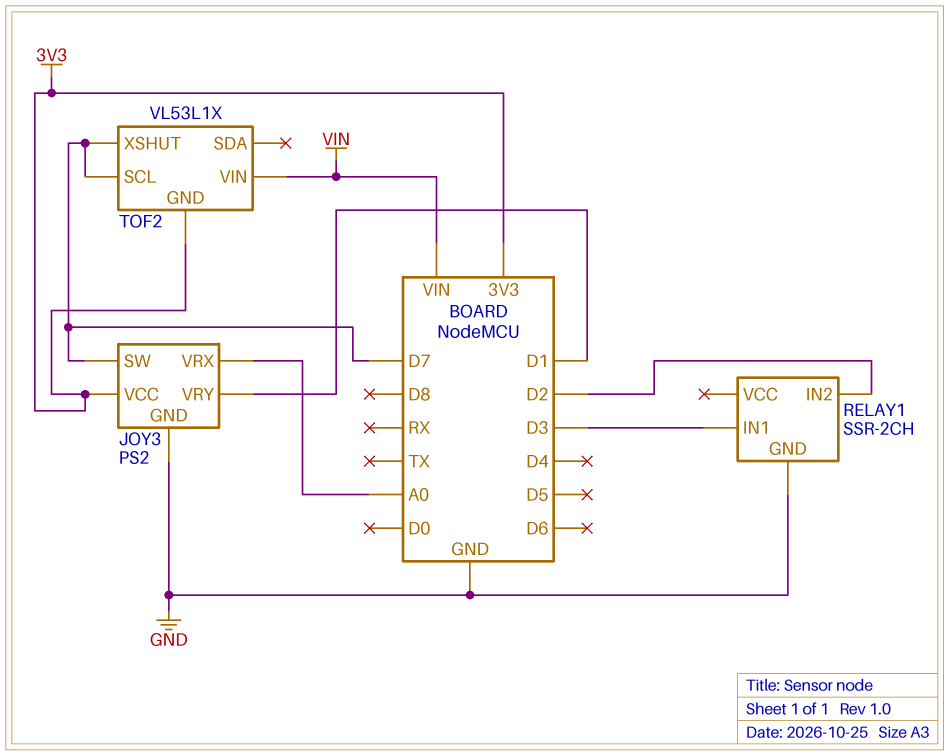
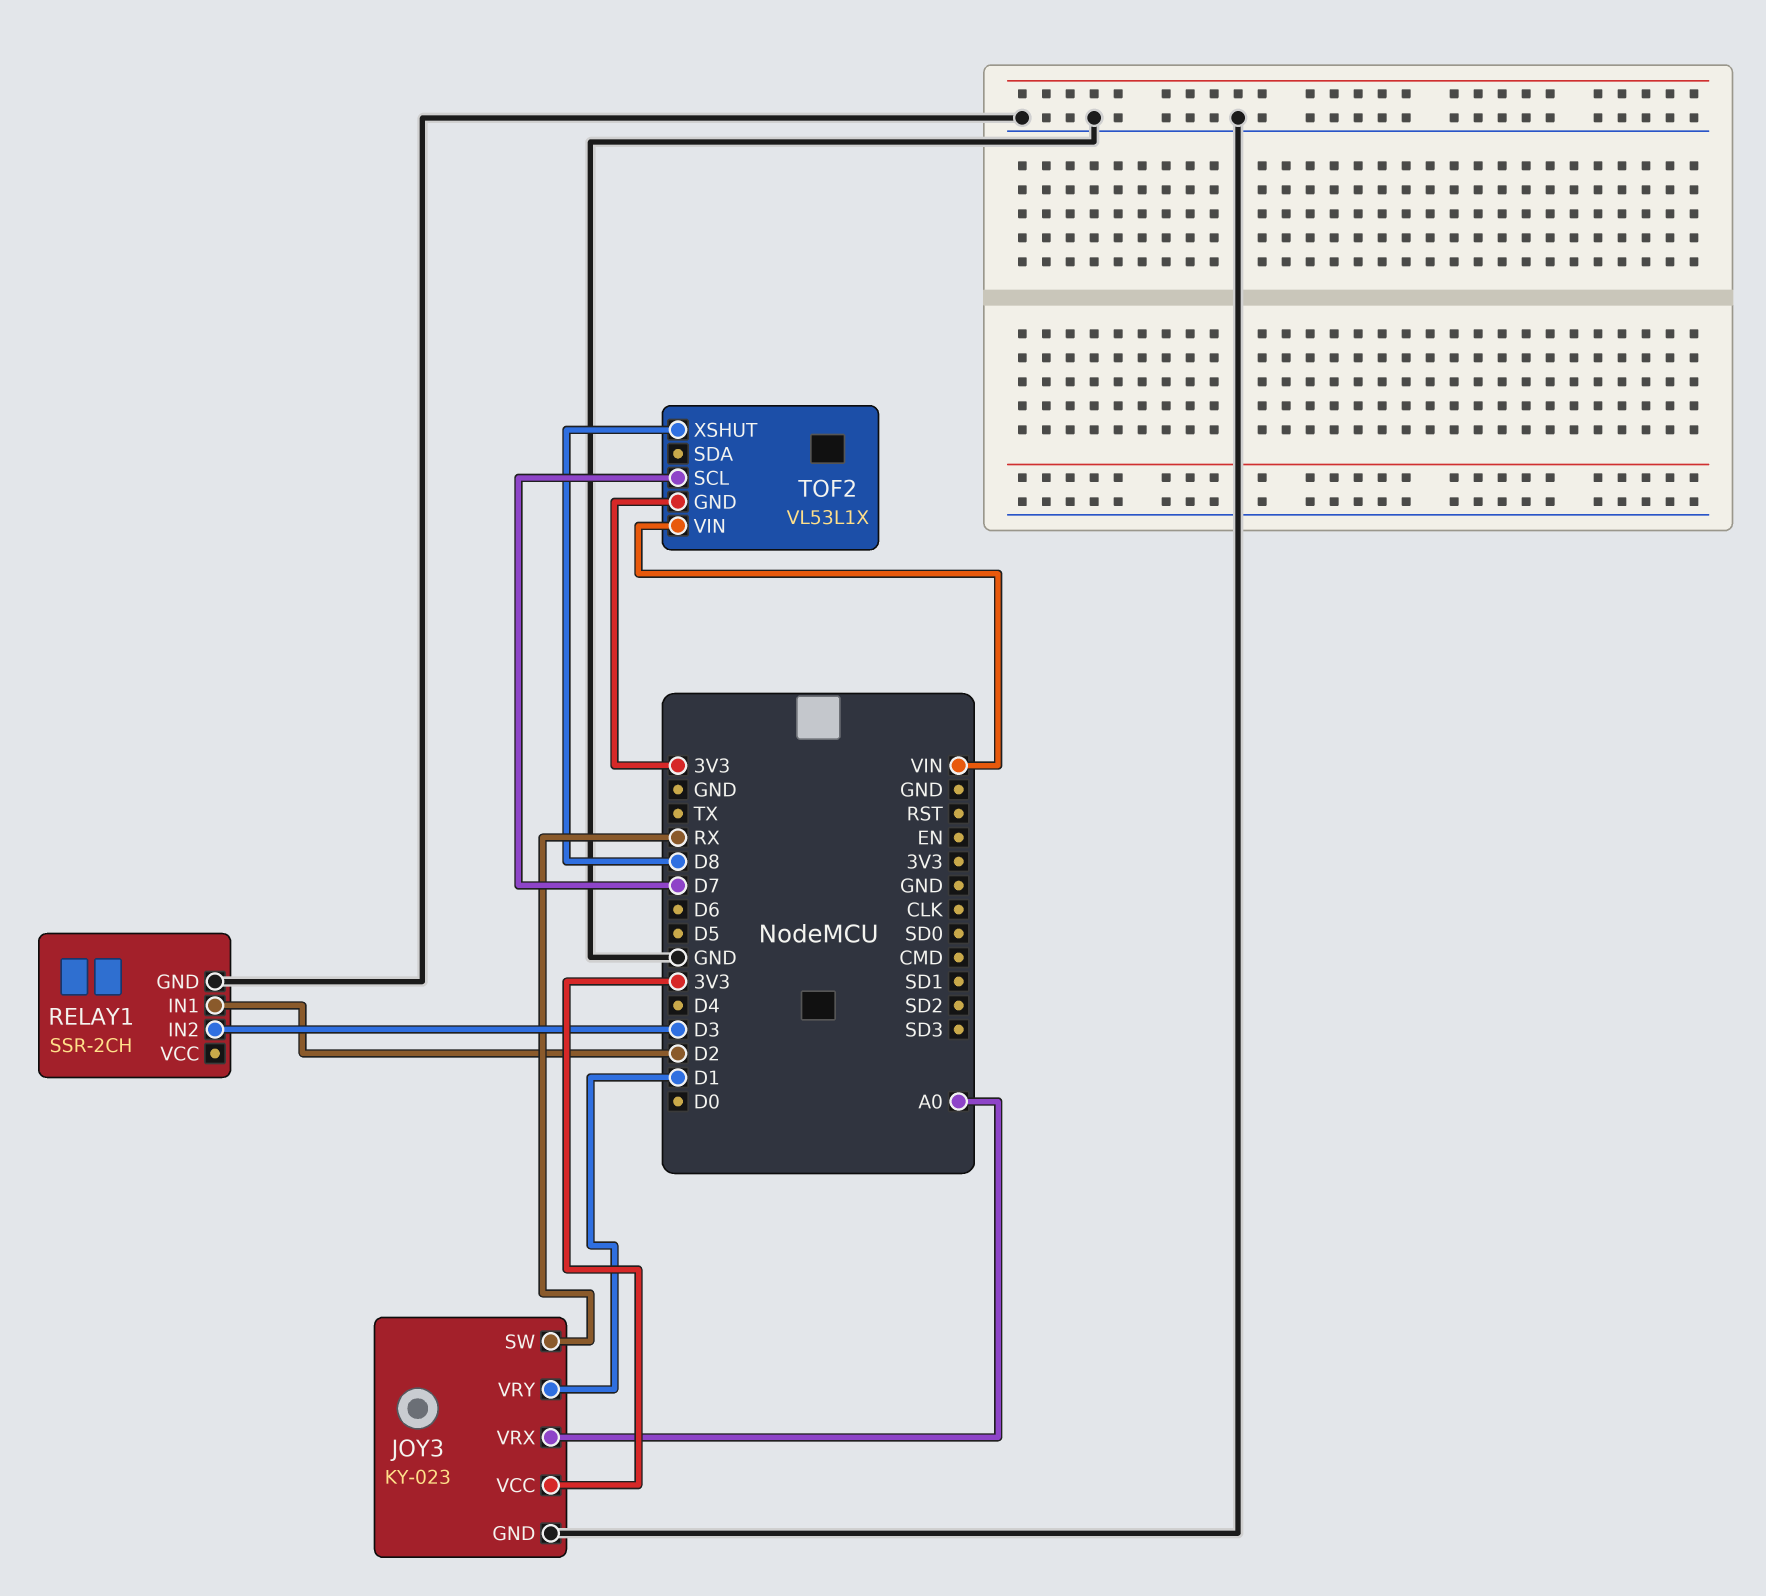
JOY3: PS2 -> KY-023
JOY3 pin SW: D7 -> RX
RELAY1 pin IN1: D3 -> D2
RELAY1 pin IN2: D2 -> D3
TOF2 pin XSHUT: D7 -> D8

